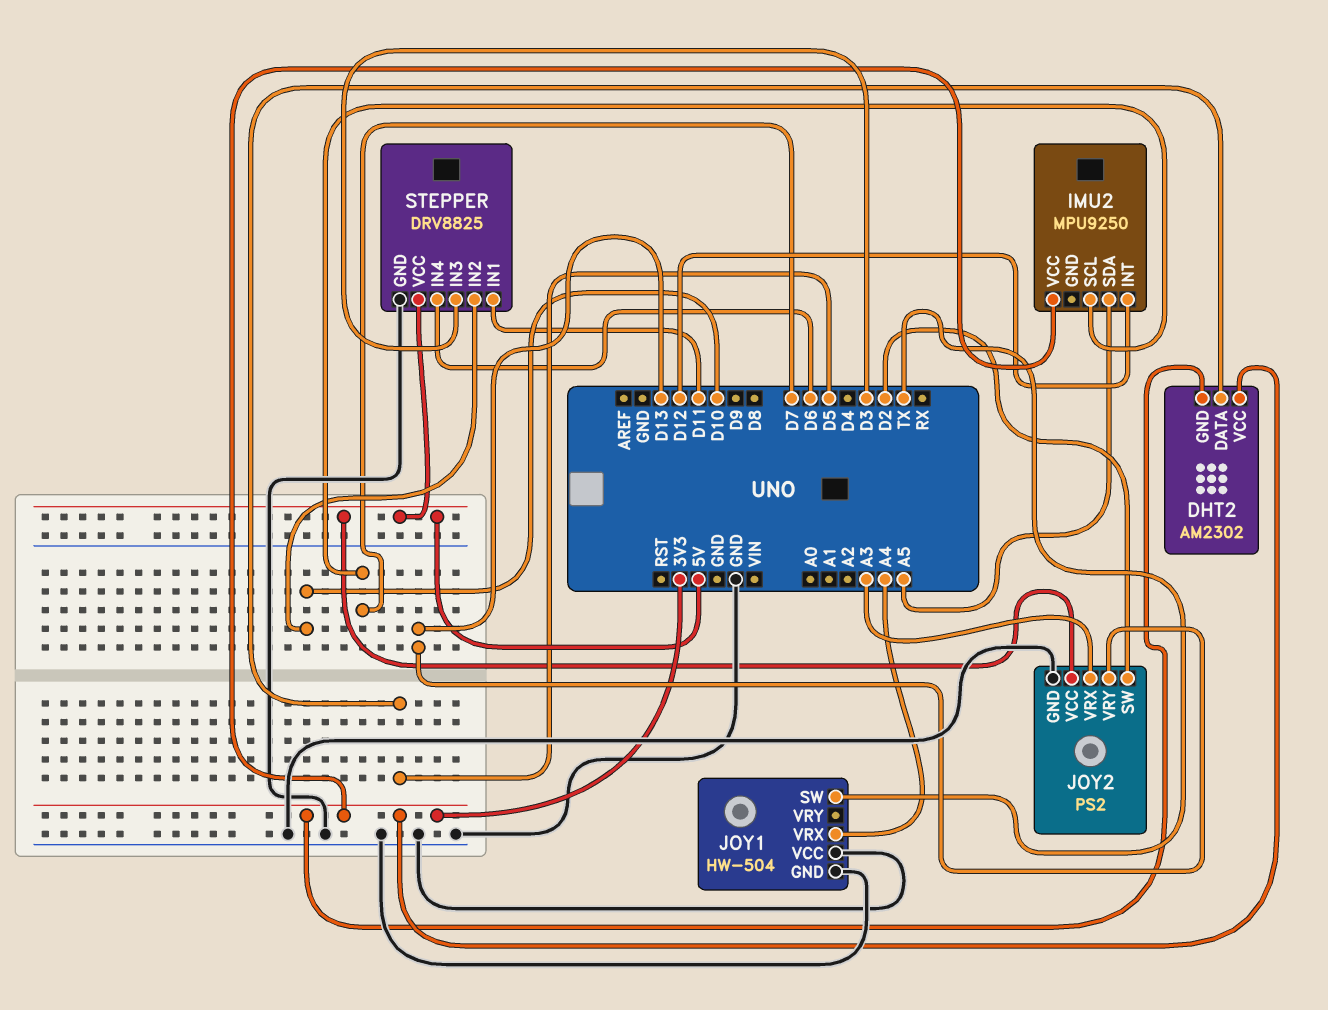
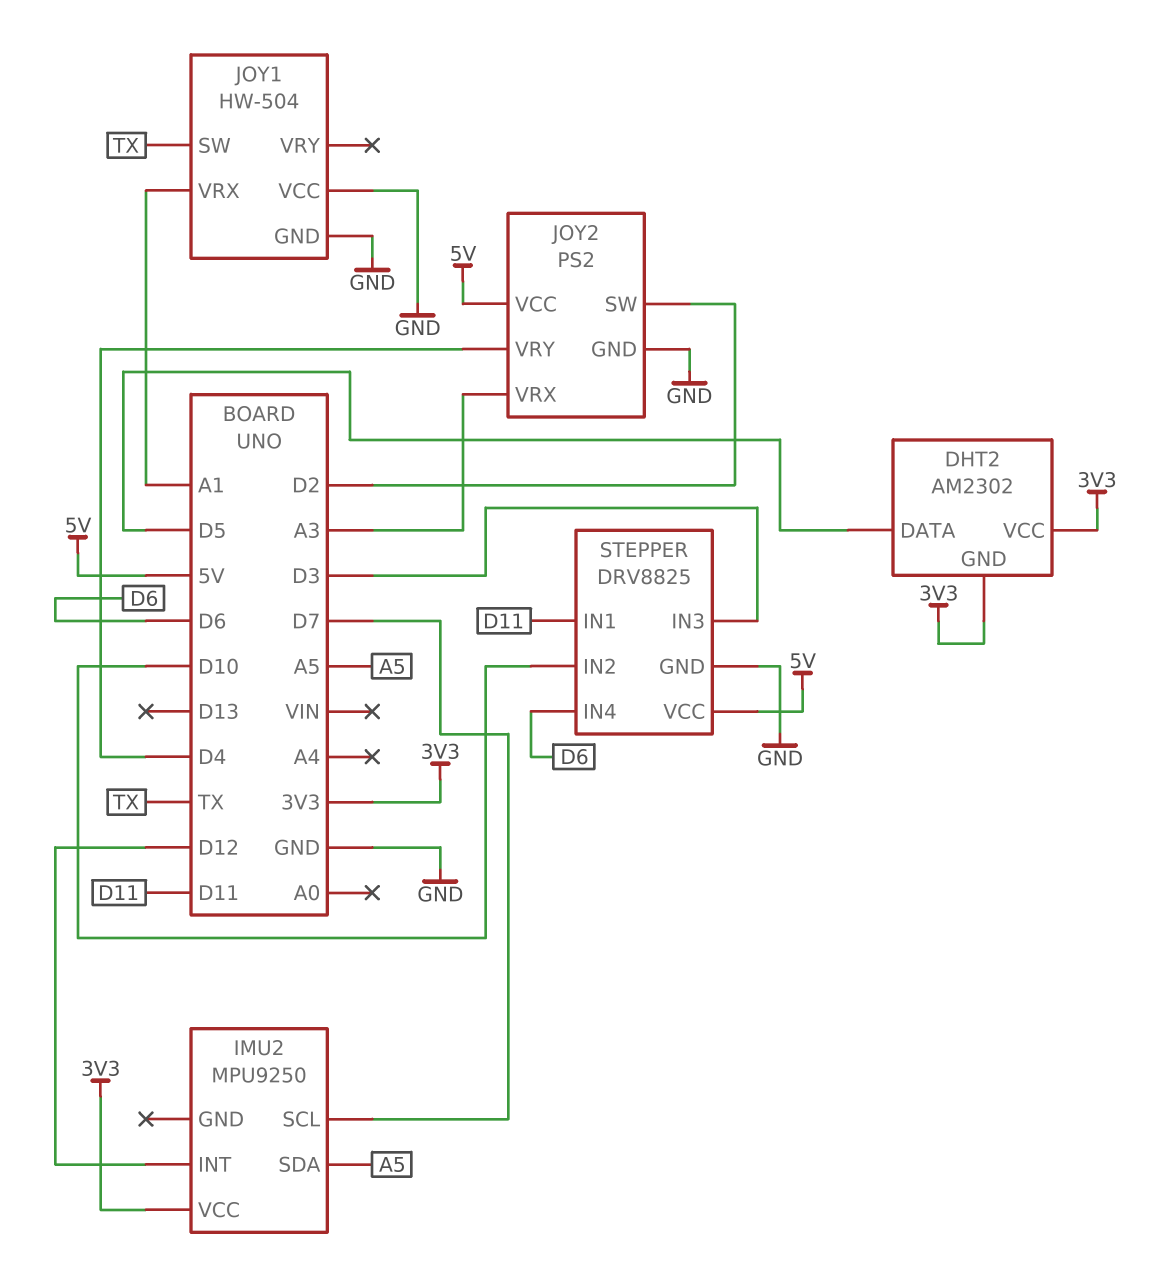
JOY1 pin VRX: A4 -> A1
JOY2 pin VRY: D13 -> D4

